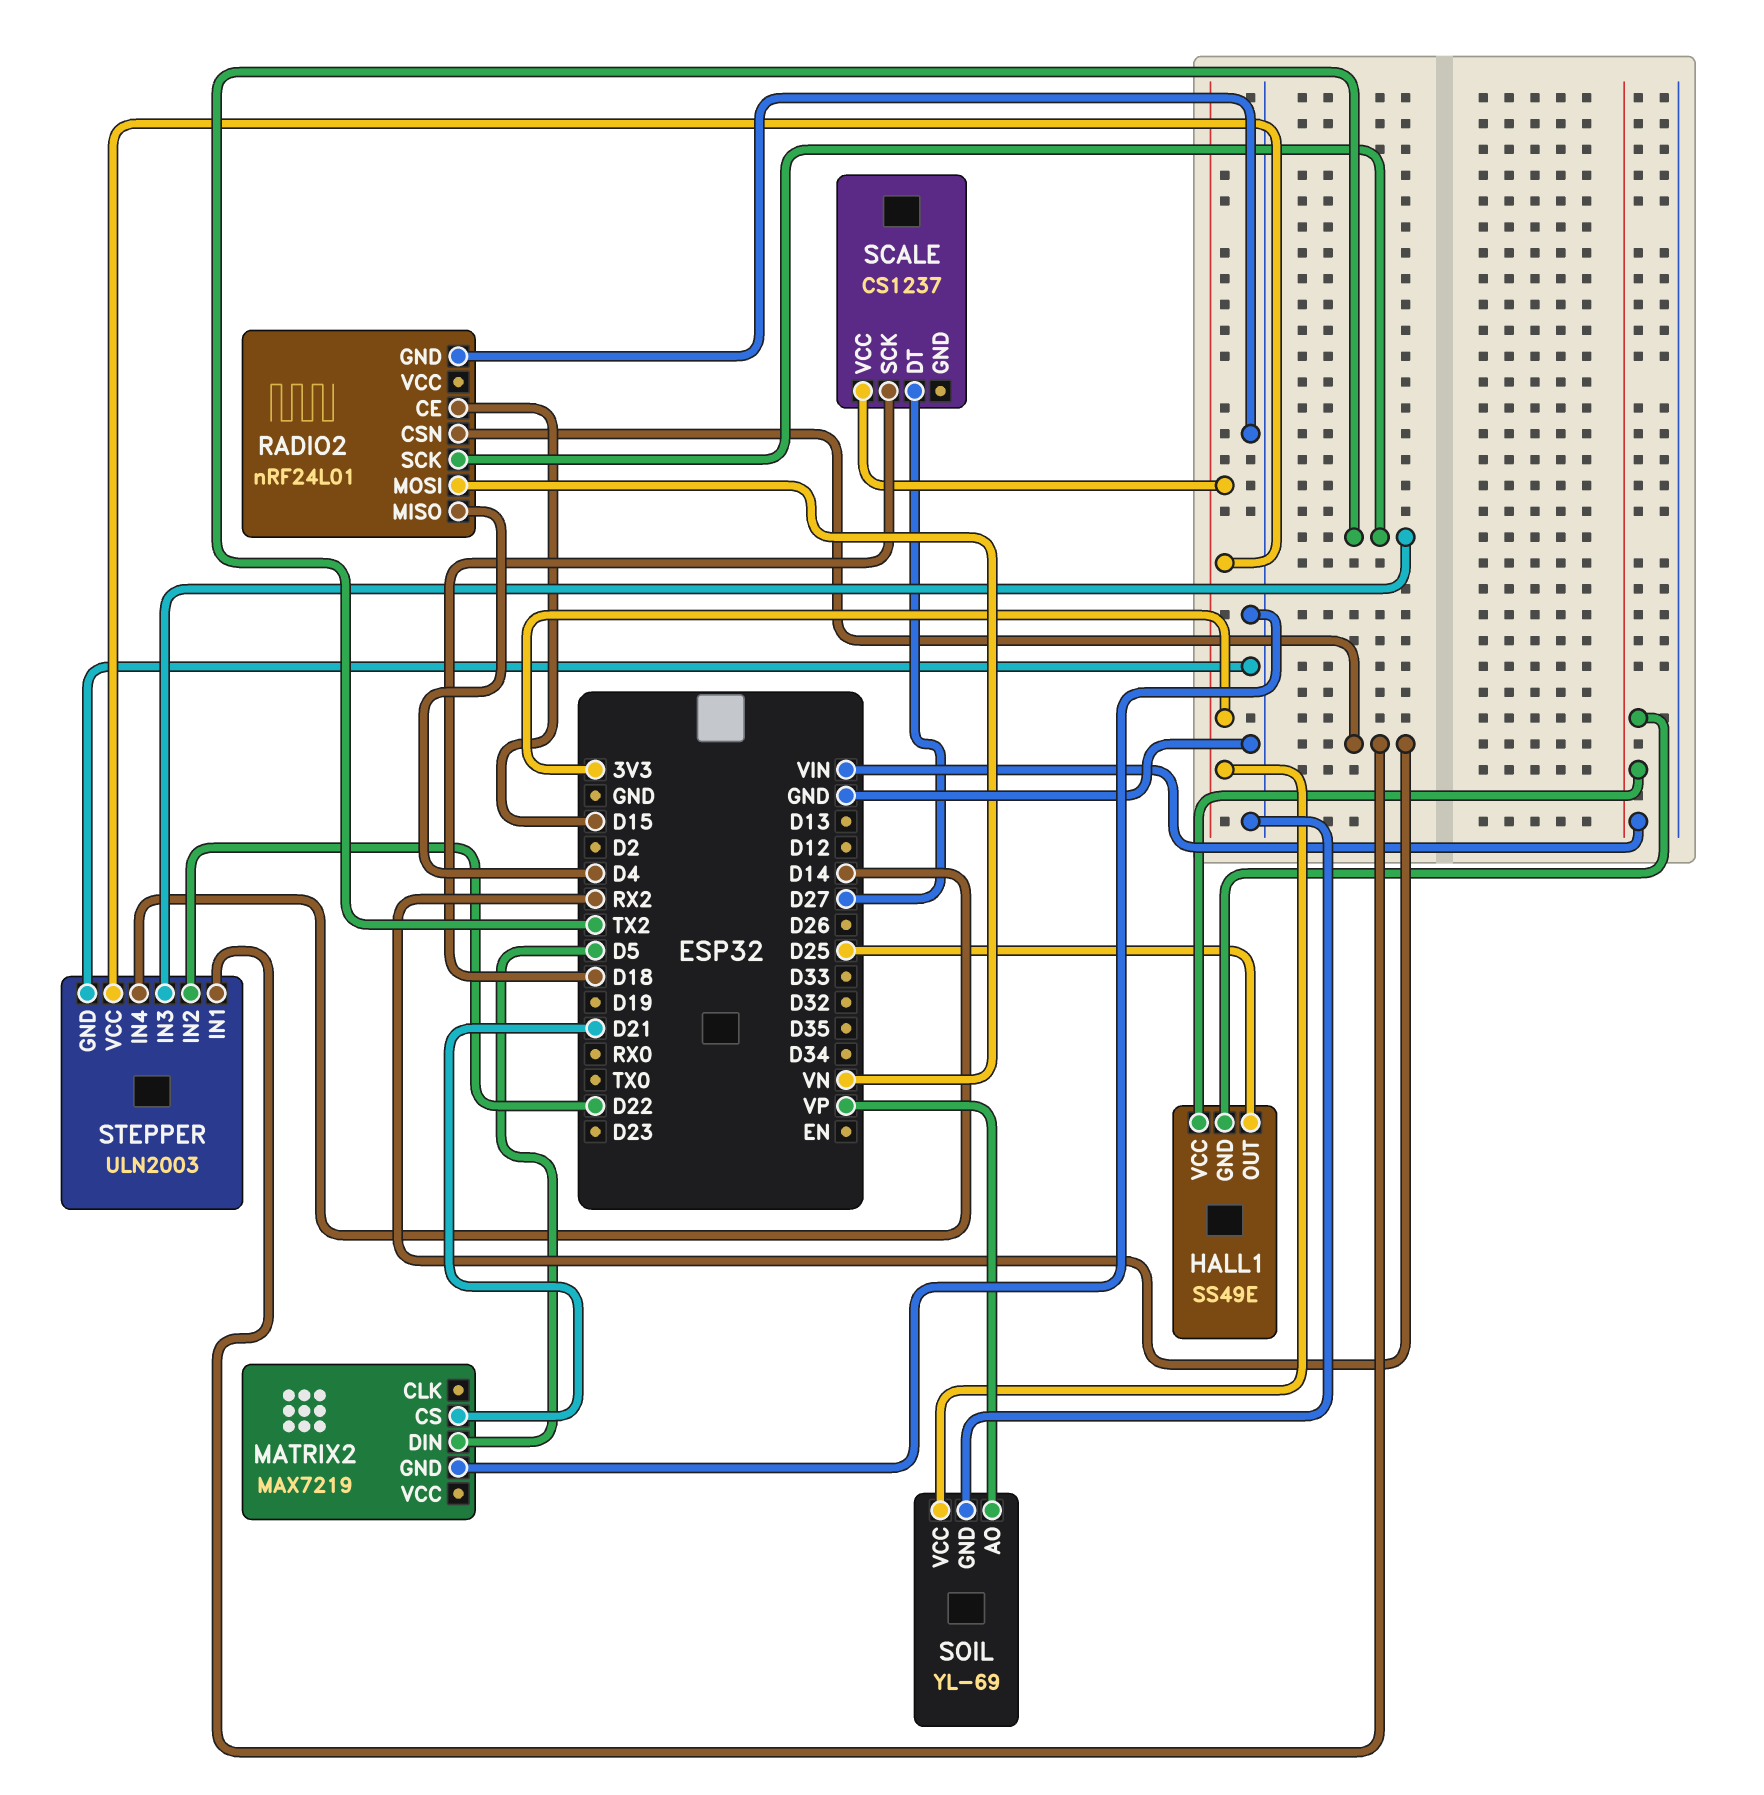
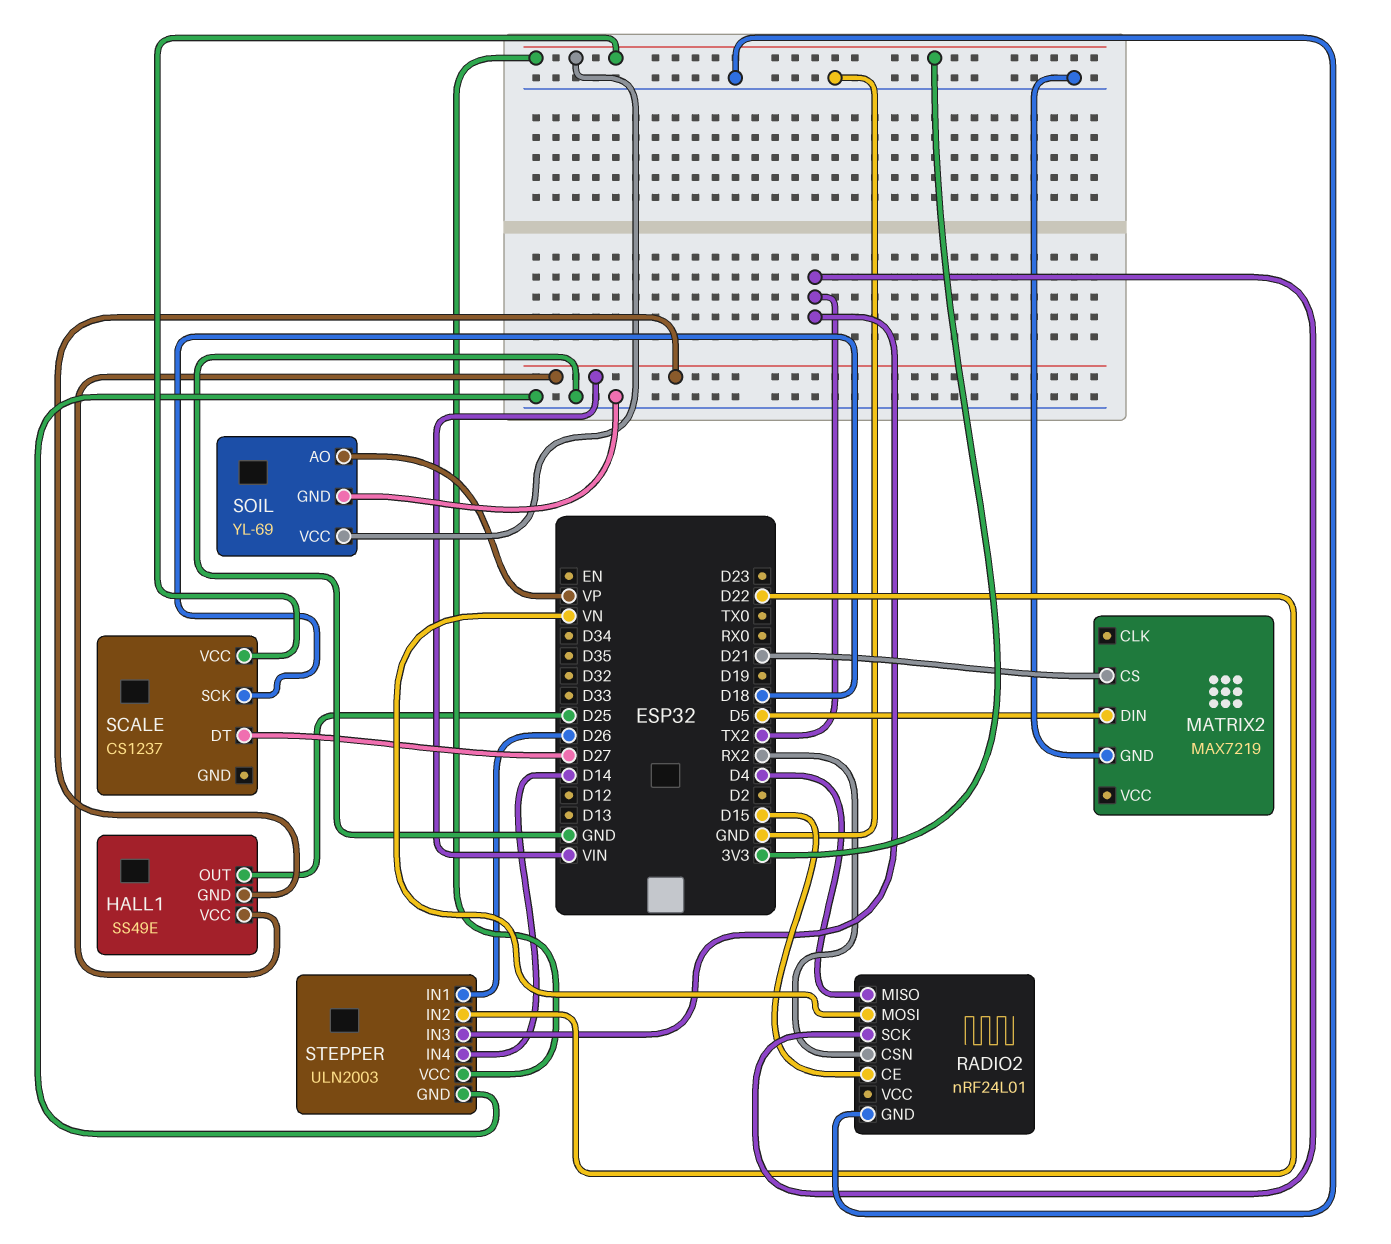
STEPPER pin IN1: RX2 -> D26

